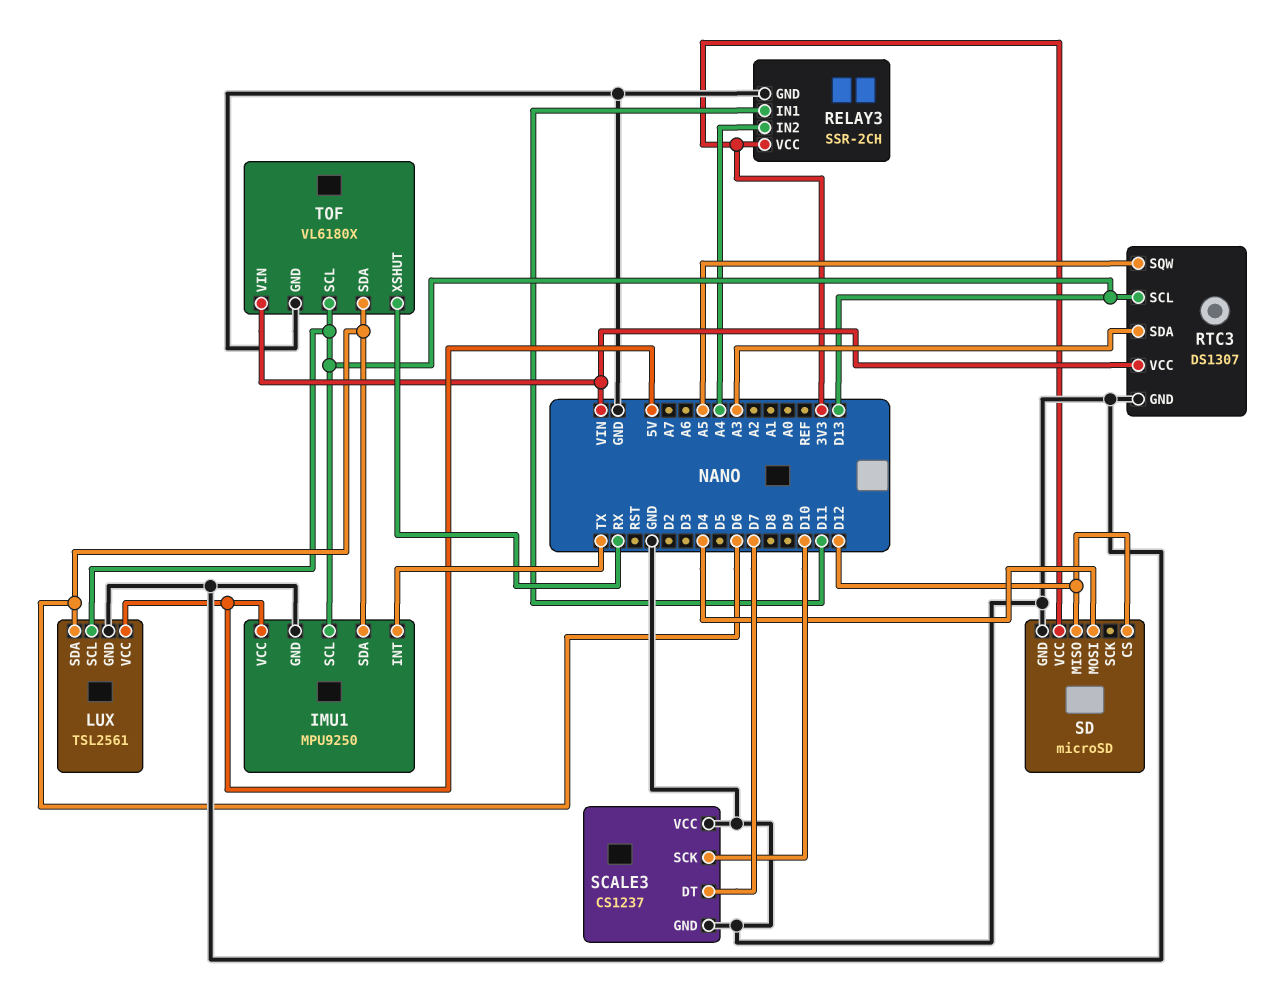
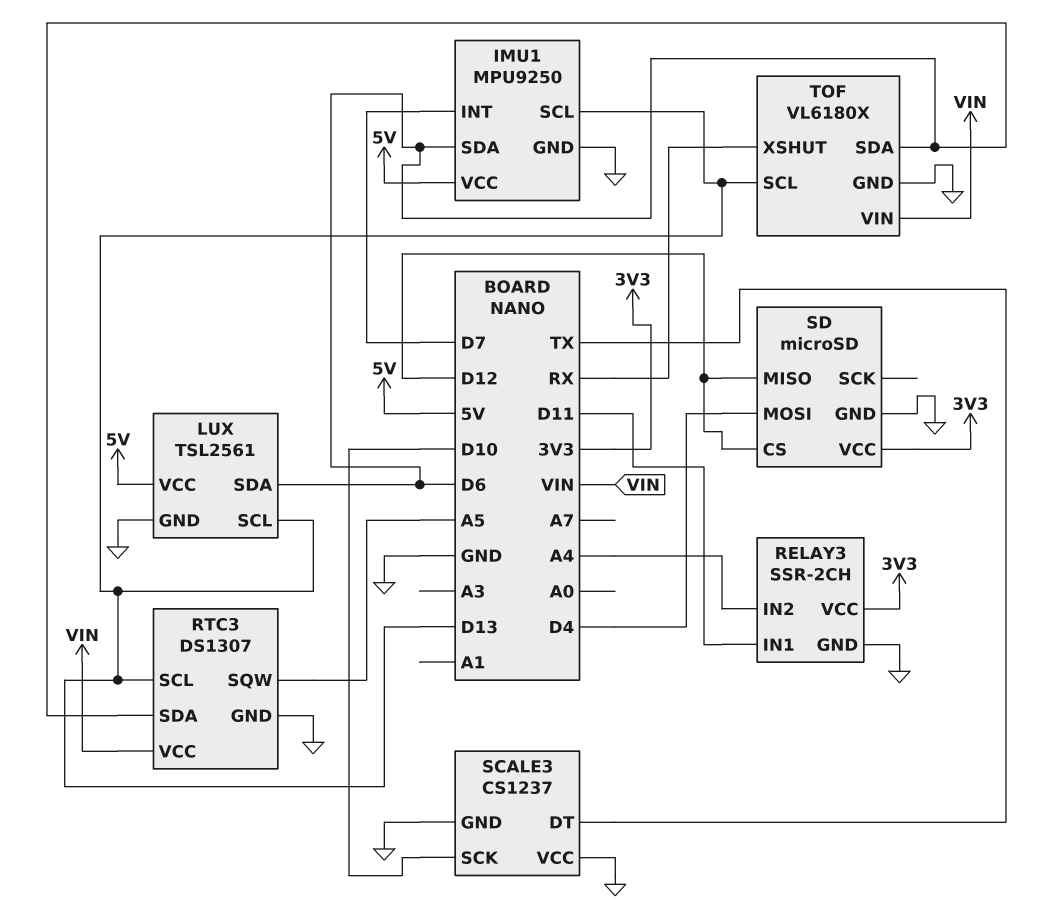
IMU1 pin INT: TX -> D7
RTC3 pin SDA: A3 -> D6
SCALE3 pin DT: D7 -> TX

